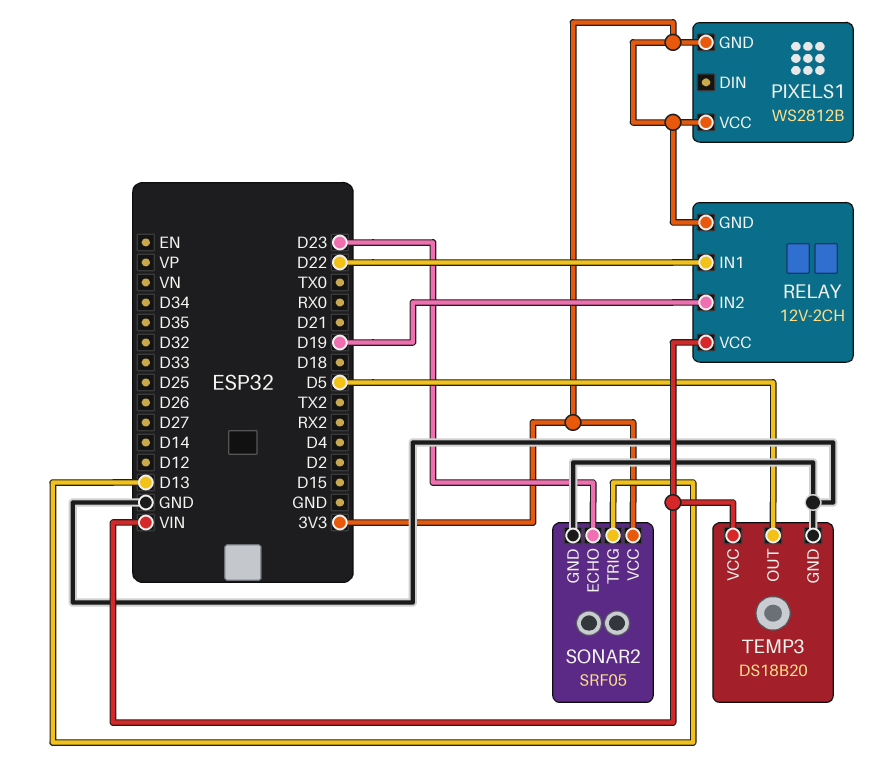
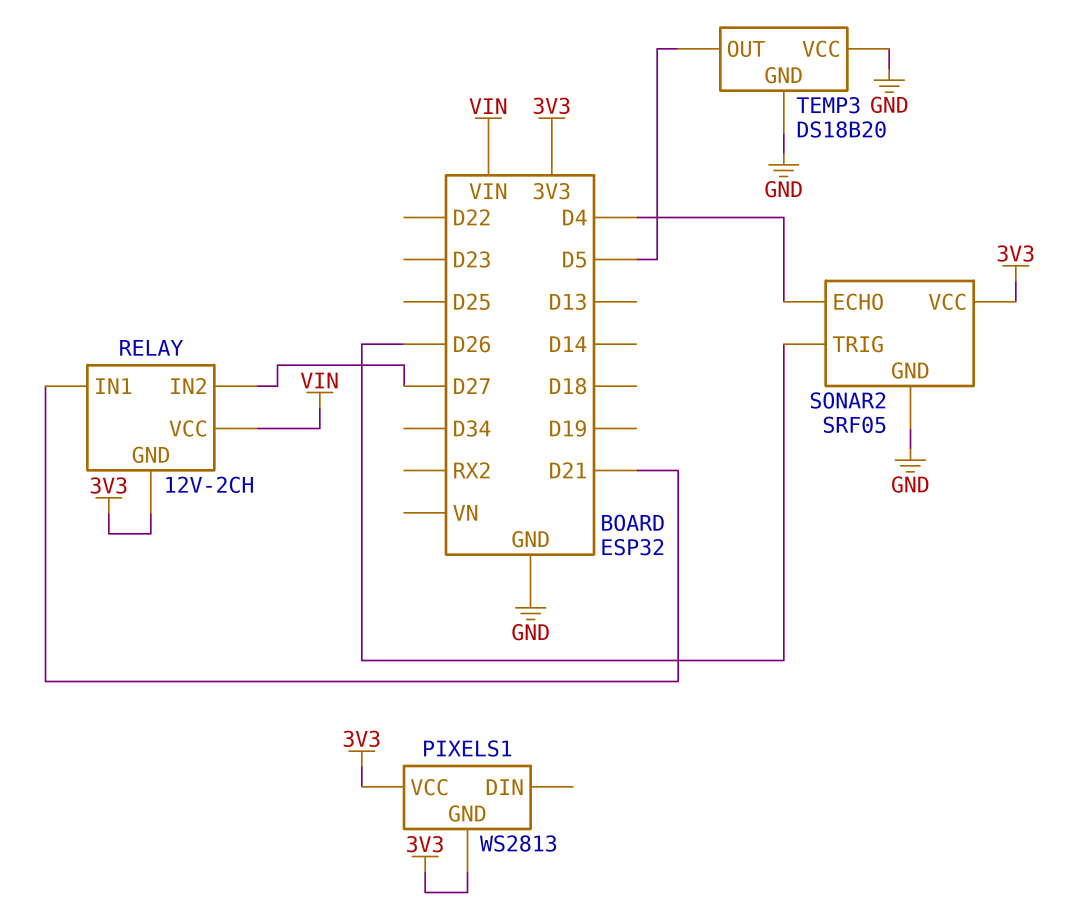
PIXELS1: WS2812B -> WS2813
RELAY pin IN1: D22 -> D21
RELAY pin IN2: D19 -> D27
SONAR2 pin ECHO: D23 -> D4
SONAR2 pin TRIG: D13 -> D26
TEMP3 pin VCC: VIN -> GND

